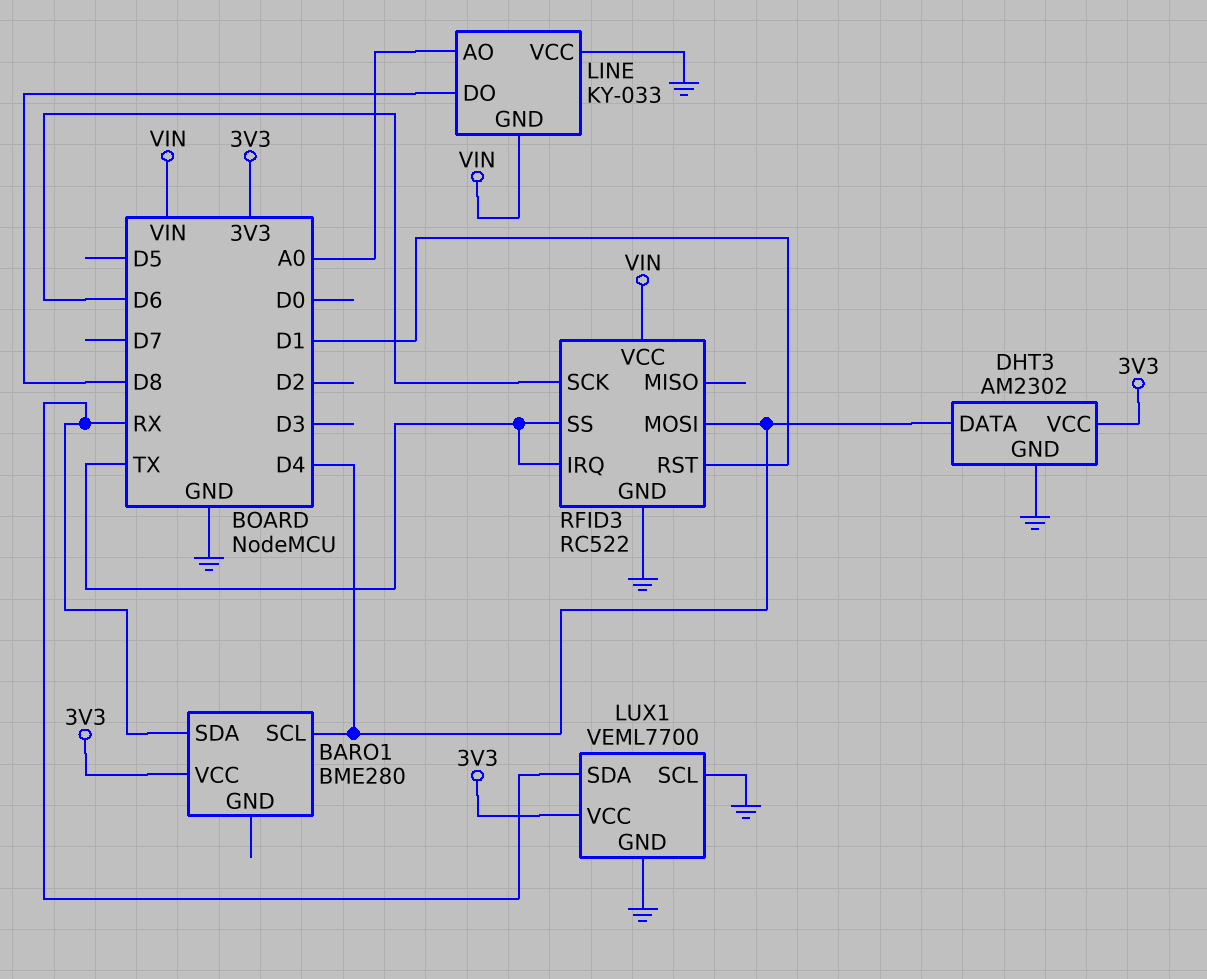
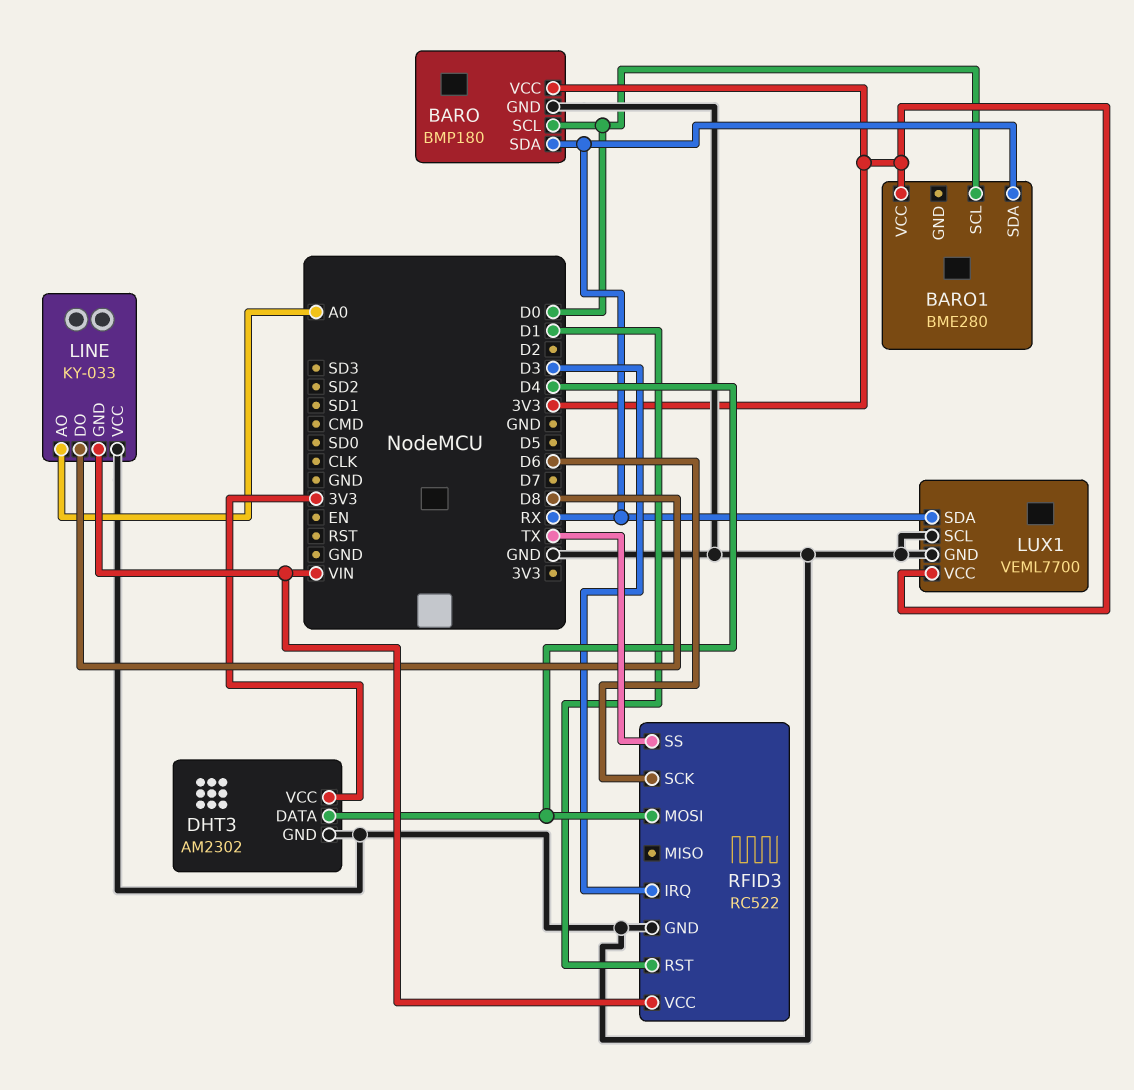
BARO: none -> BMP180
BARO pin GND: none -> GND
BARO pin SCL: none -> D0
BARO pin SDA: none -> RX
BARO pin VCC: none -> 3V3
BARO1 pin SCL: D4 -> D0
RFID3 pin IRQ: TX -> D3

